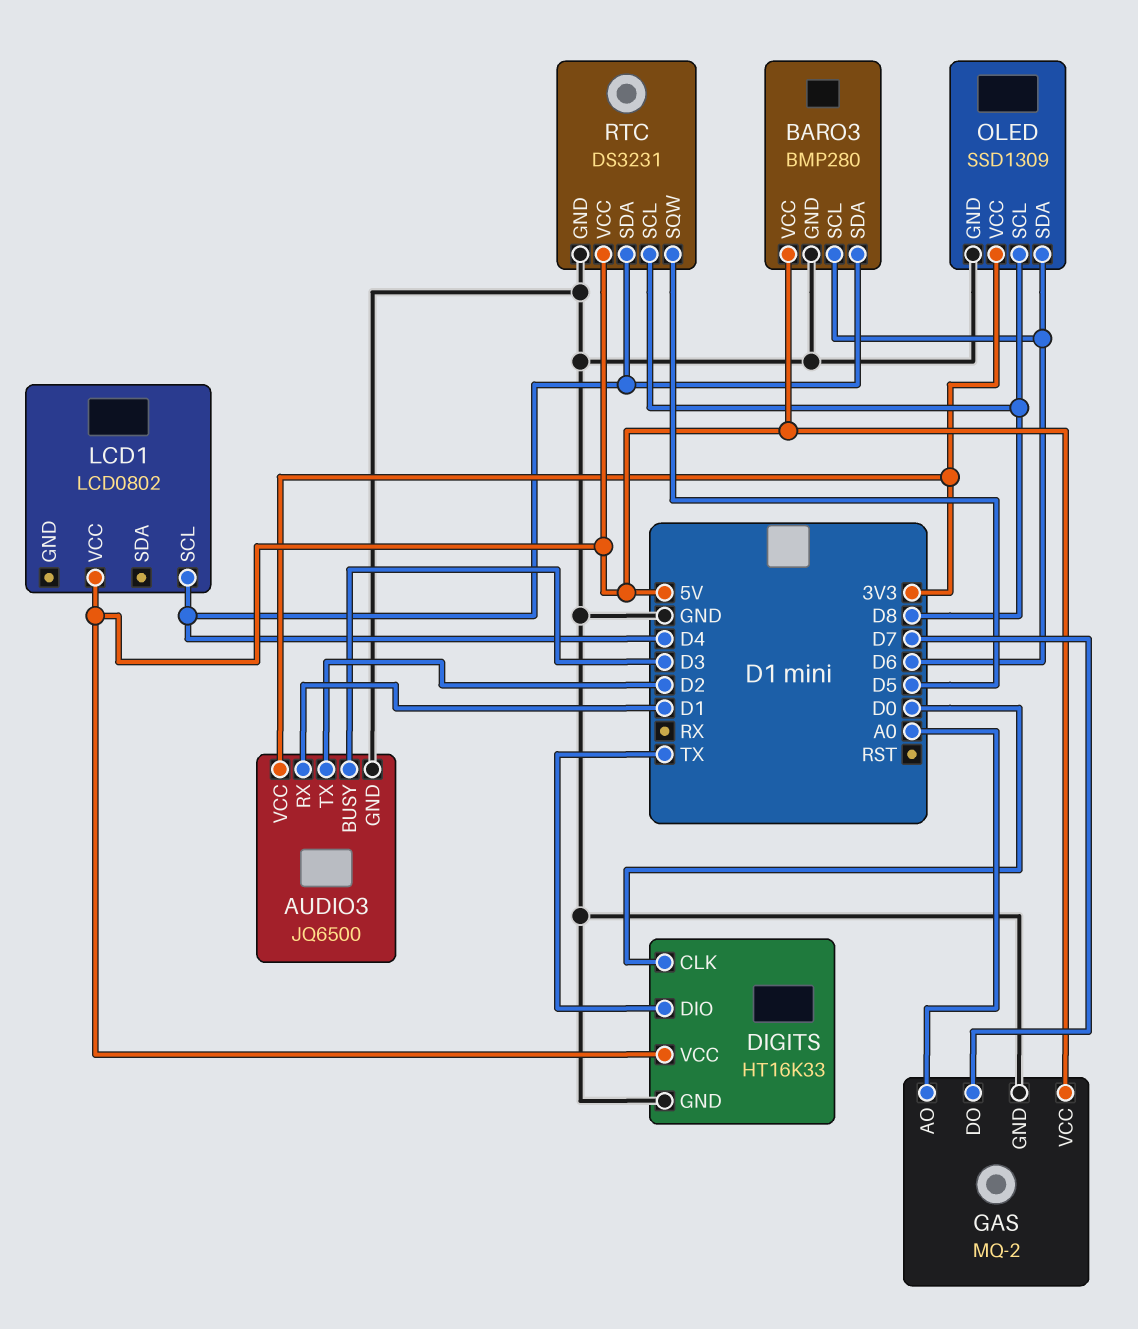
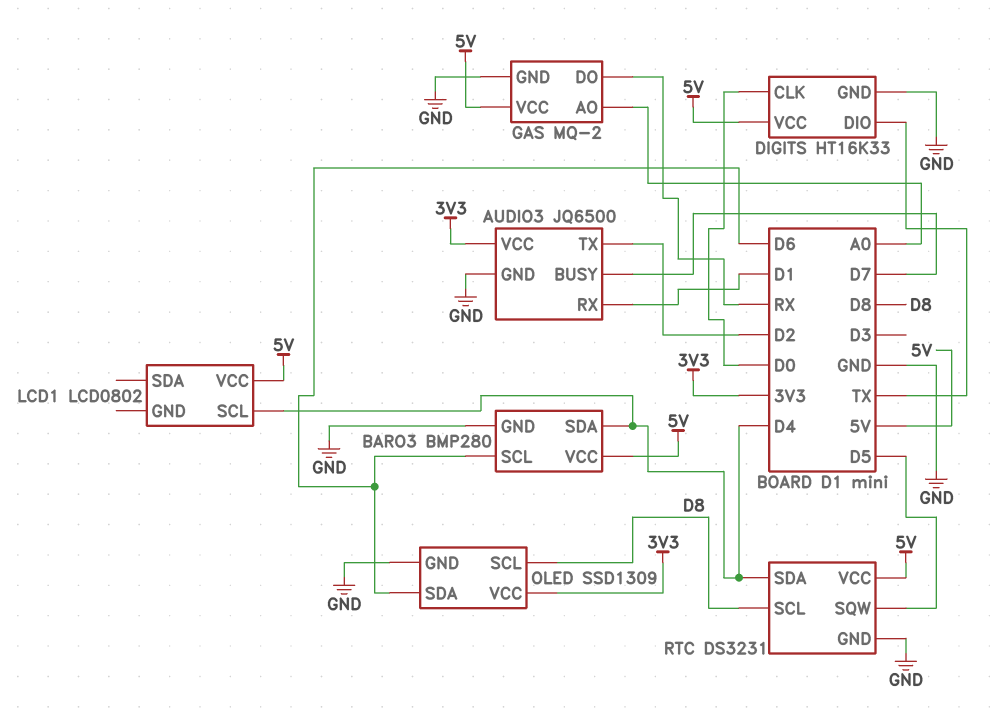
AUDIO3 pin BUSY: D3 -> D7
GAS pin DO: D7 -> RX

